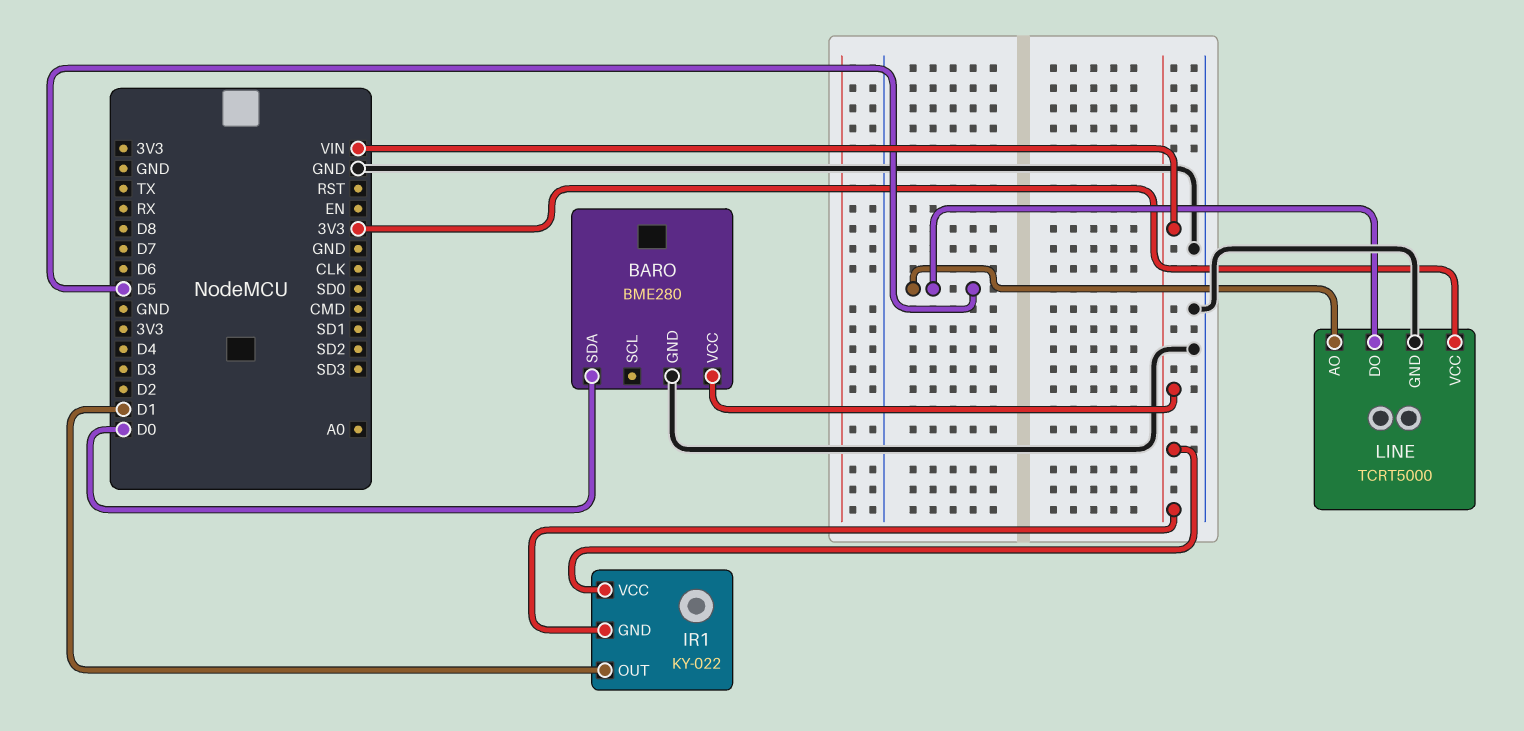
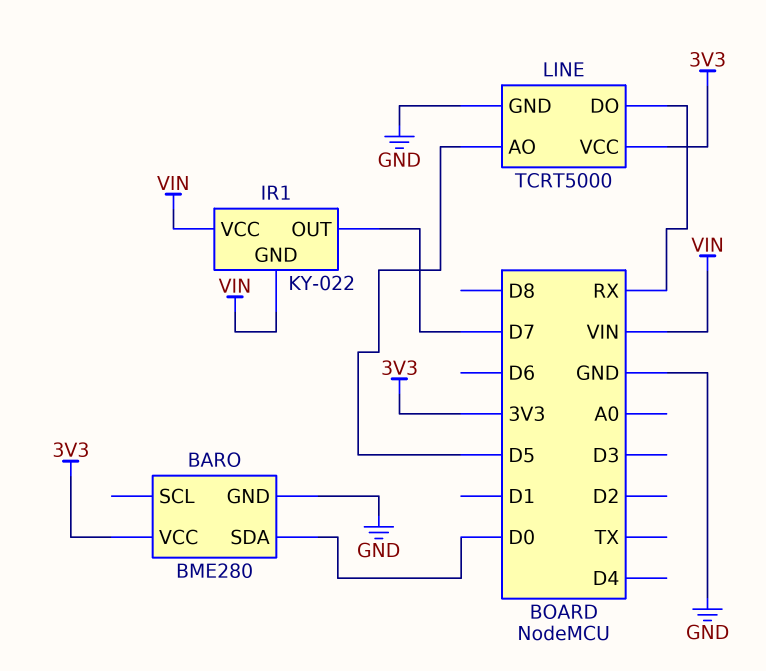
BARO pin VCC: VIN -> 3V3
IR1 pin OUT: D1 -> D7
LINE pin DO: D5 -> RX

